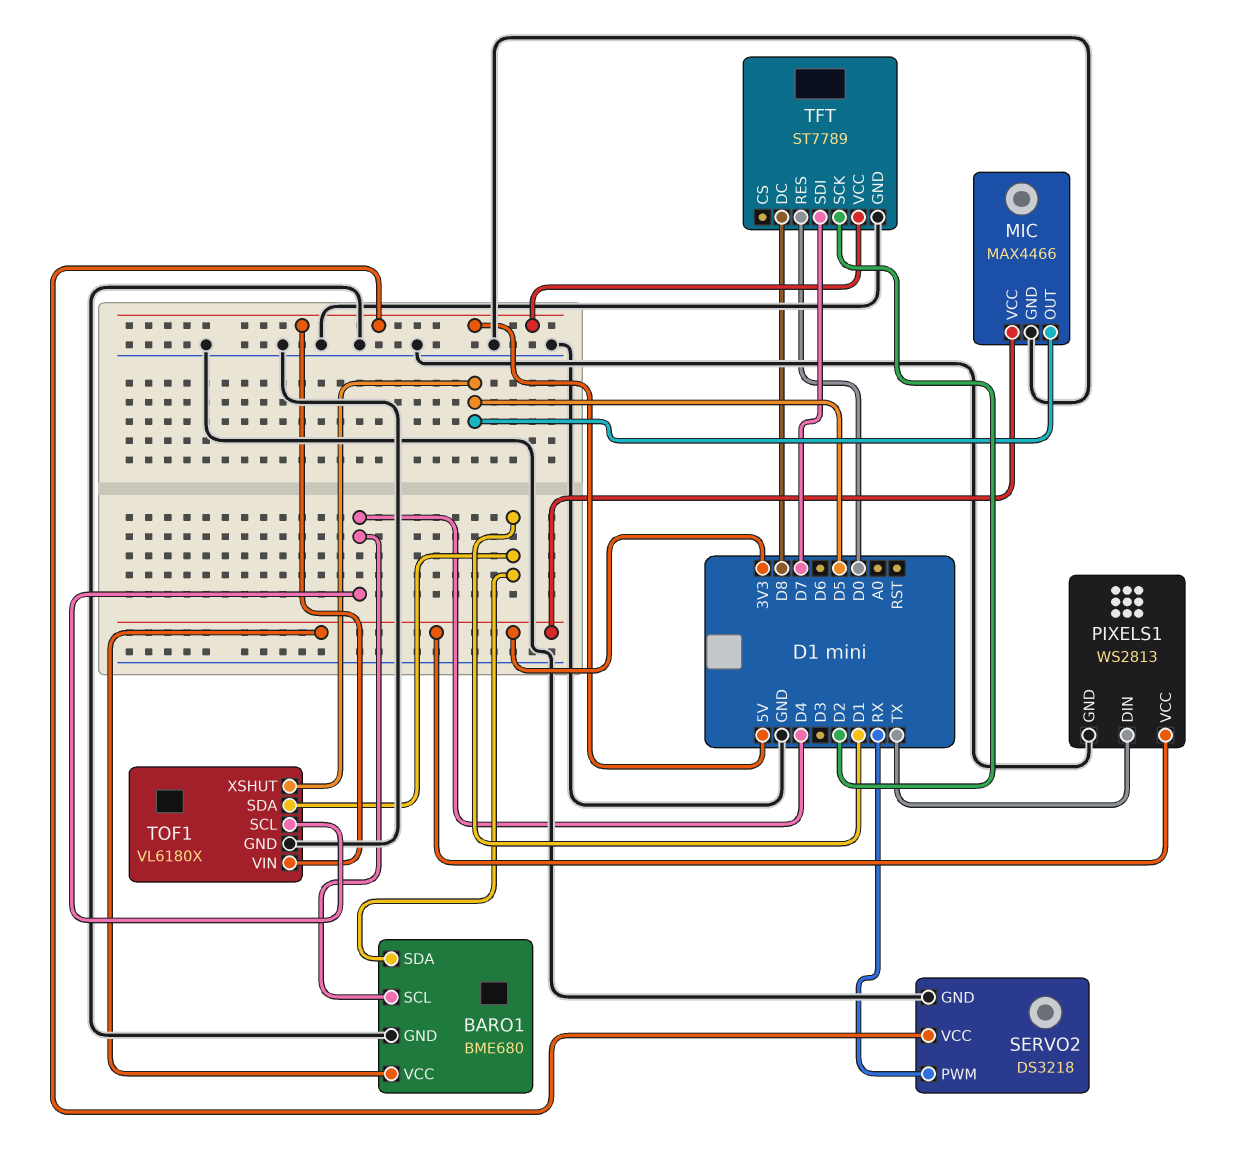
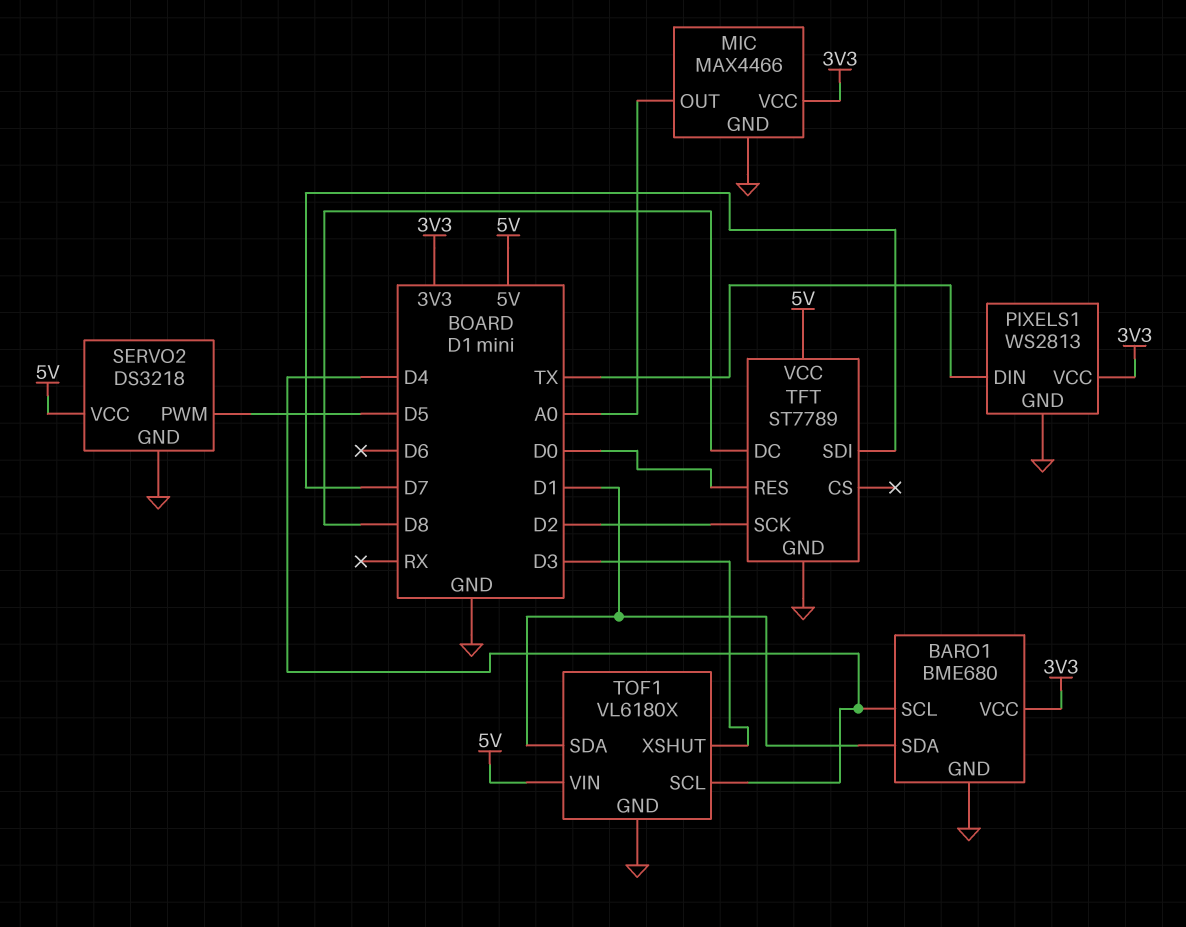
MIC pin OUT: D5 -> A0
SERVO2 pin PWM: RX -> D5
TOF1 pin XSHUT: D5 -> D3

